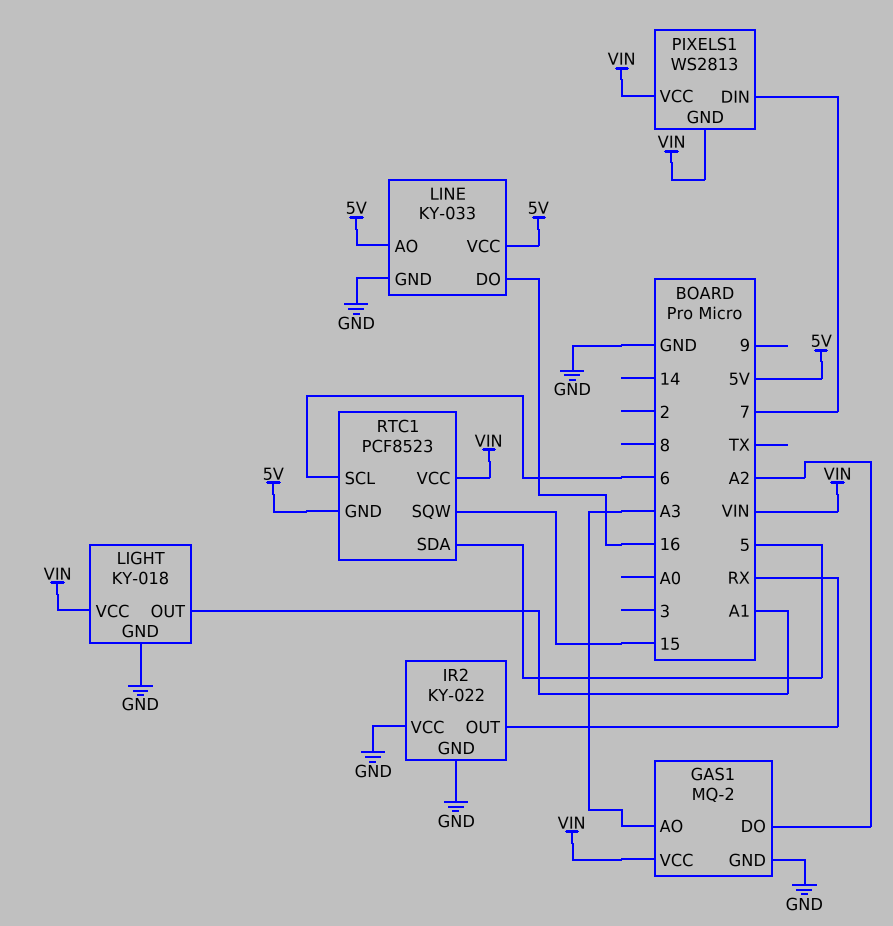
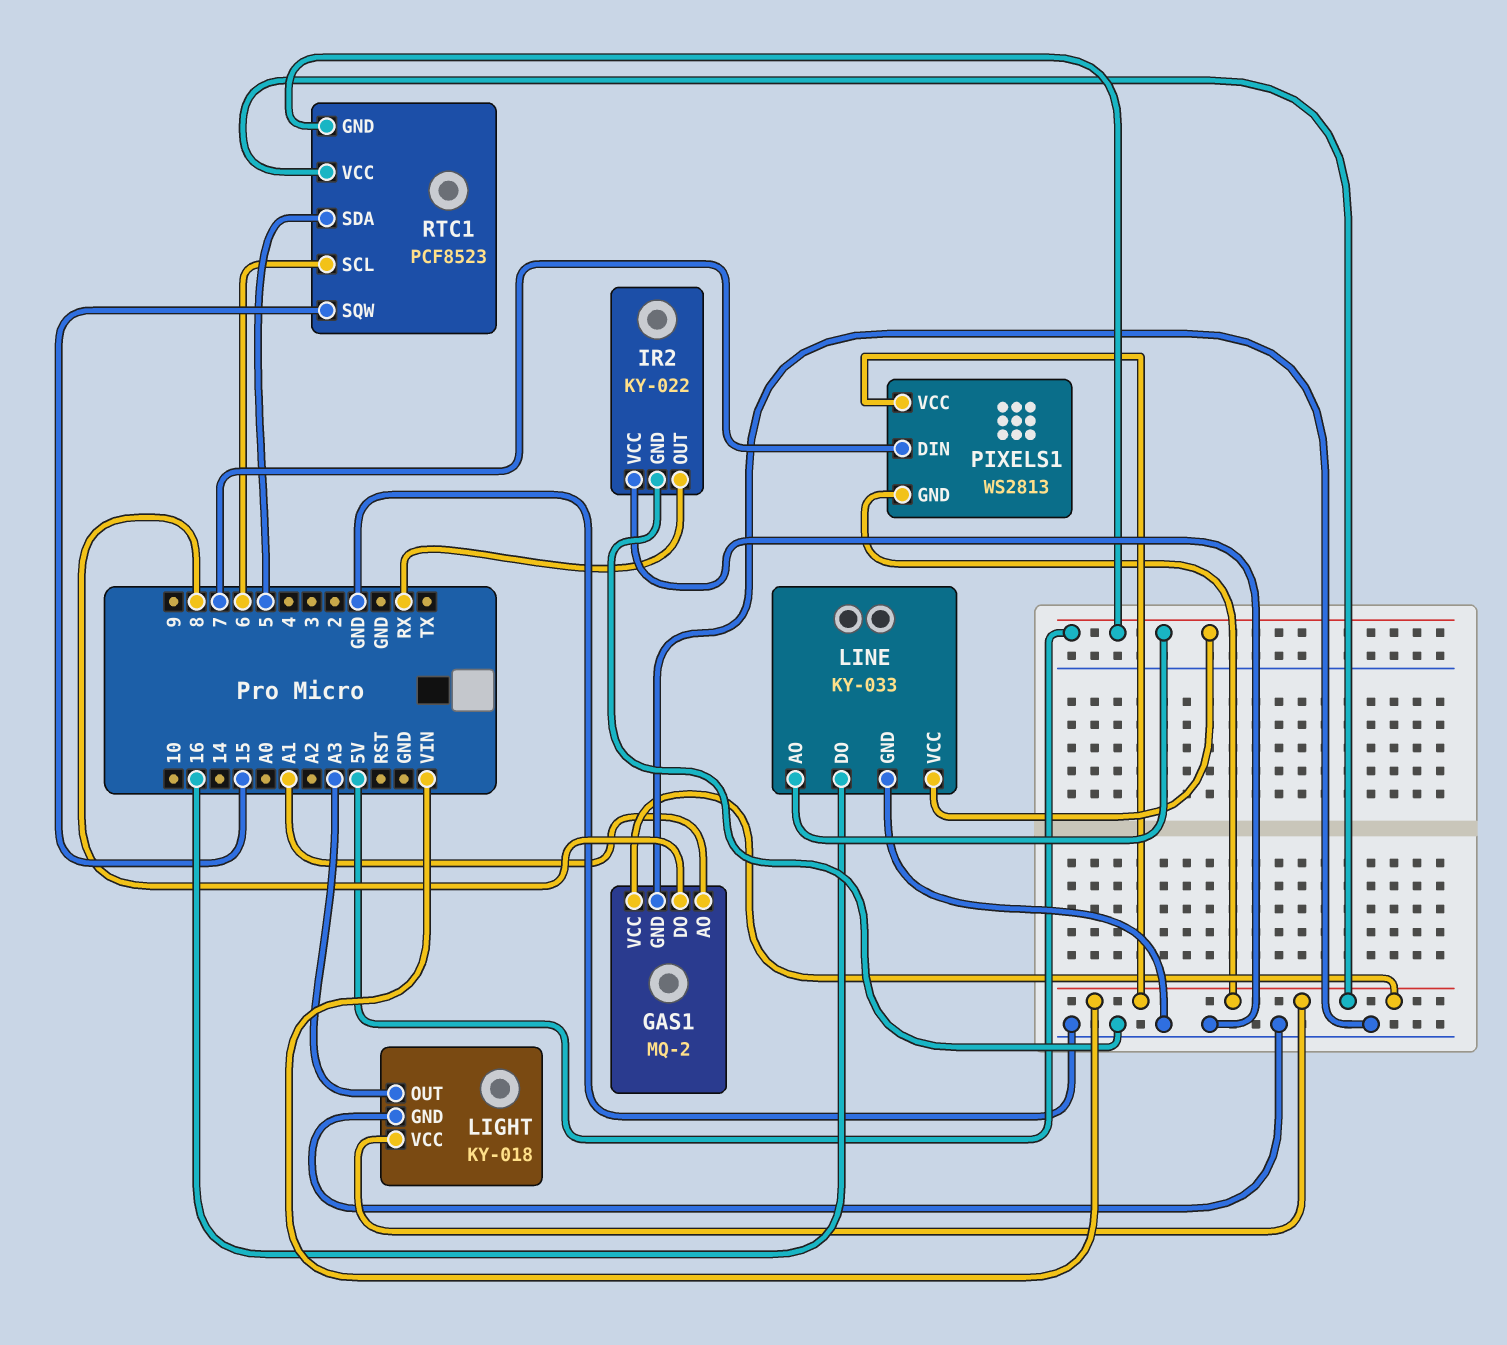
GAS1 pin AO: A3 -> A1
GAS1 pin DO: A2 -> 8
LIGHT pin OUT: A1 -> A3

